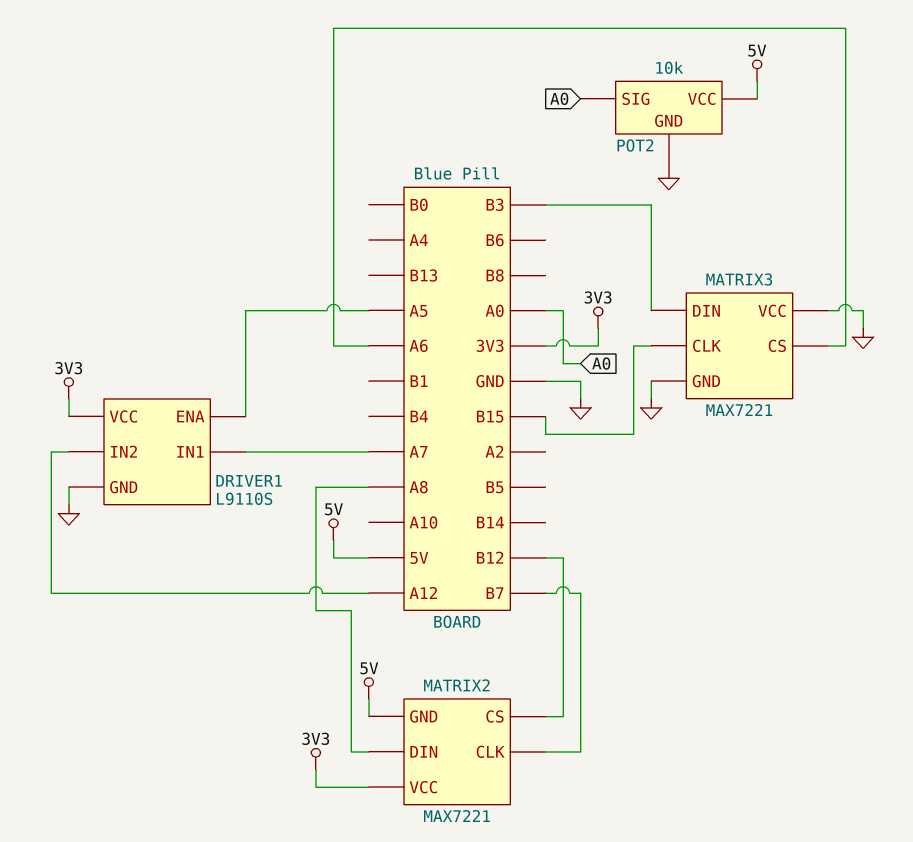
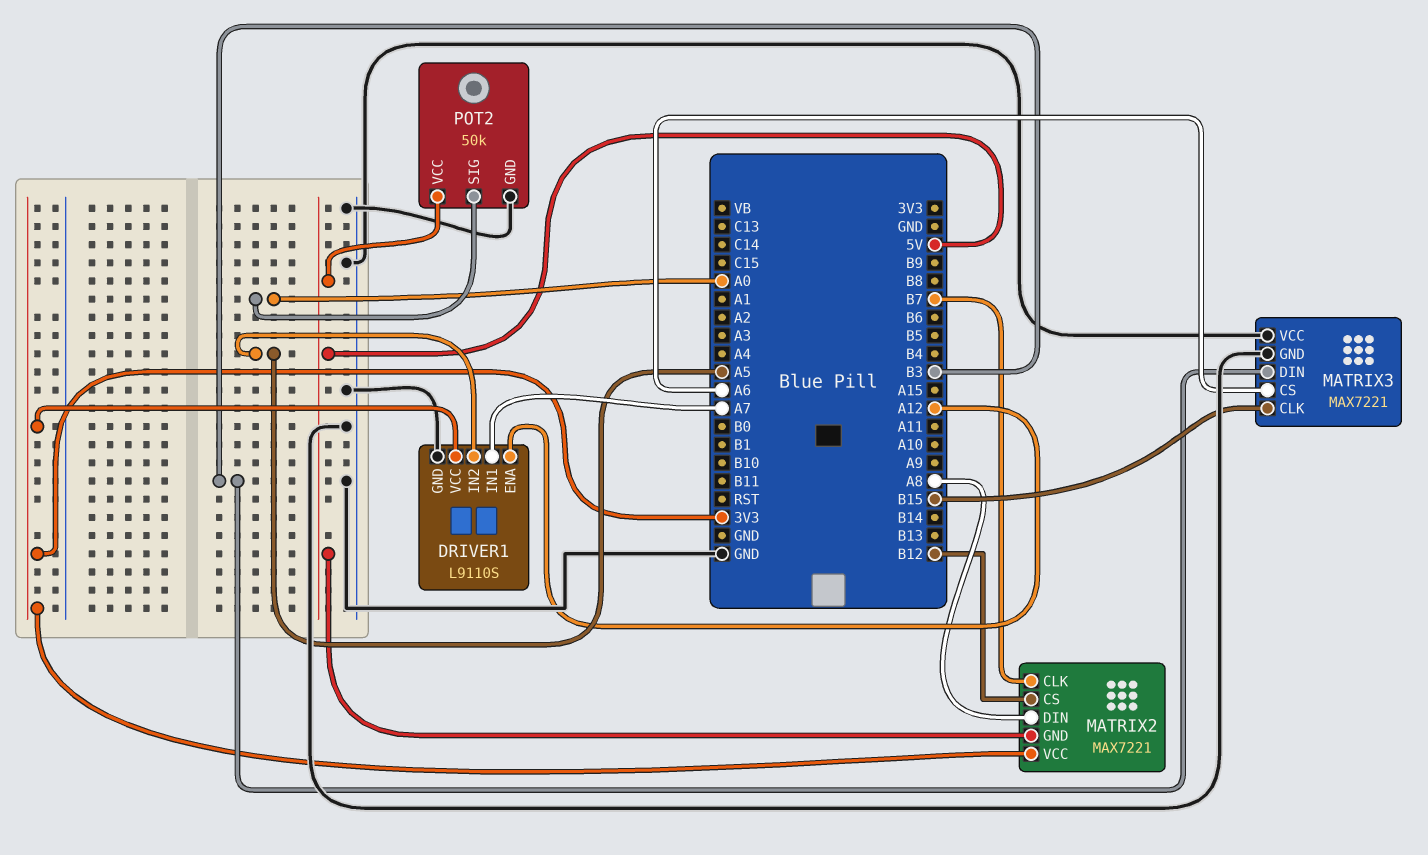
DRIVER1 pin ENA: A5 -> A12
DRIVER1 pin IN2: A12 -> A5
POT2: 10k -> 50k

